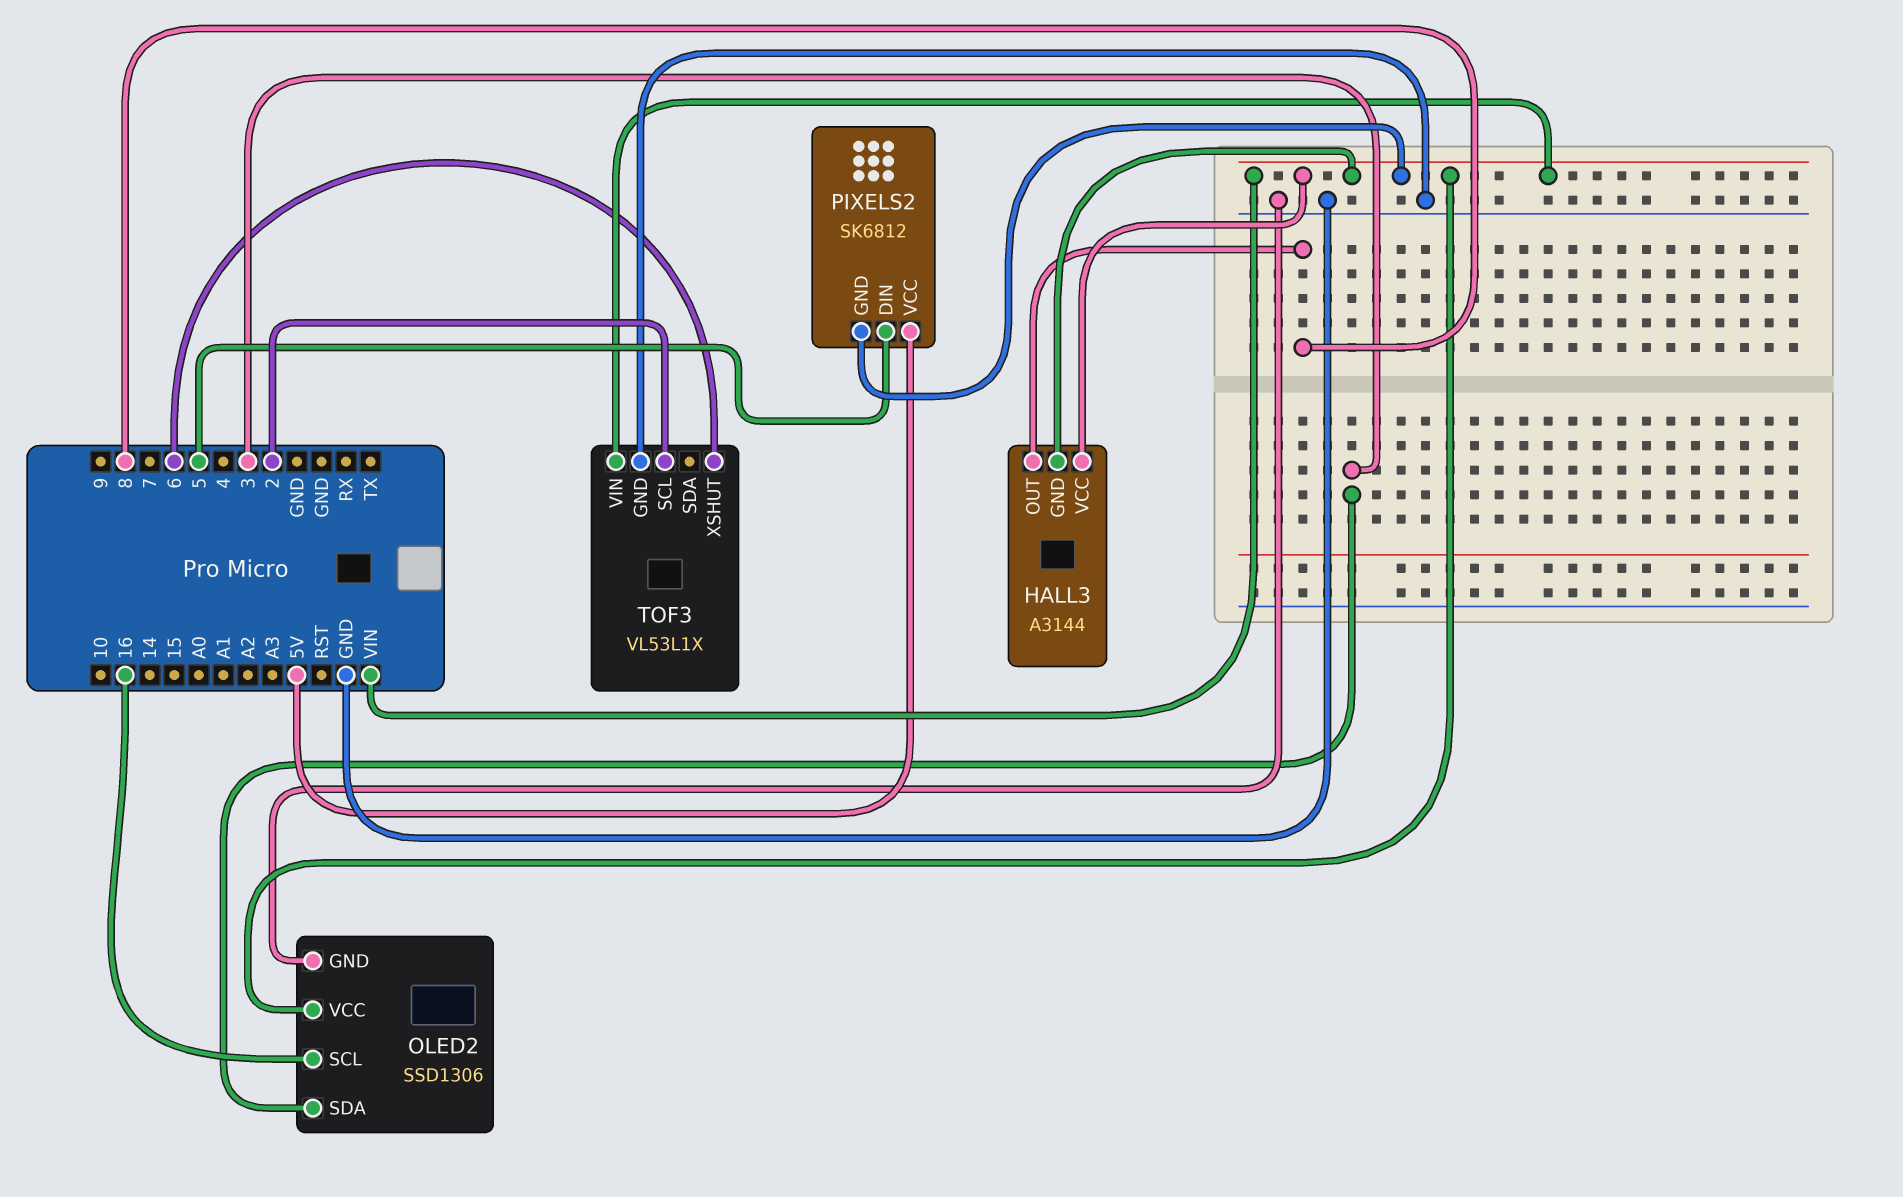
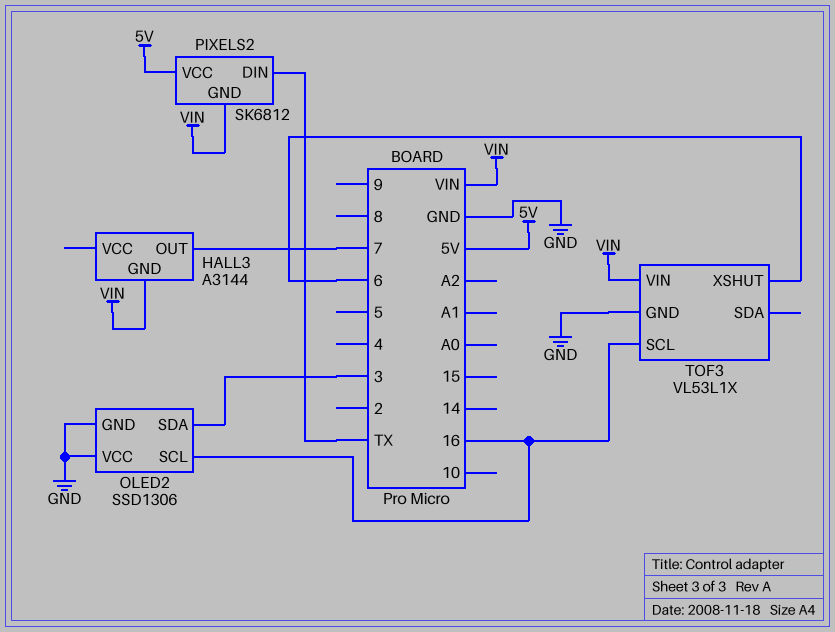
HALL3 pin OUT: 8 -> 7
HALL3 pin VCC: VIN -> none
OLED2 pin VCC: VIN -> GND
PIXELS2 pin DIN: 5 -> TX
TOF3 pin SCL: 2 -> 16

